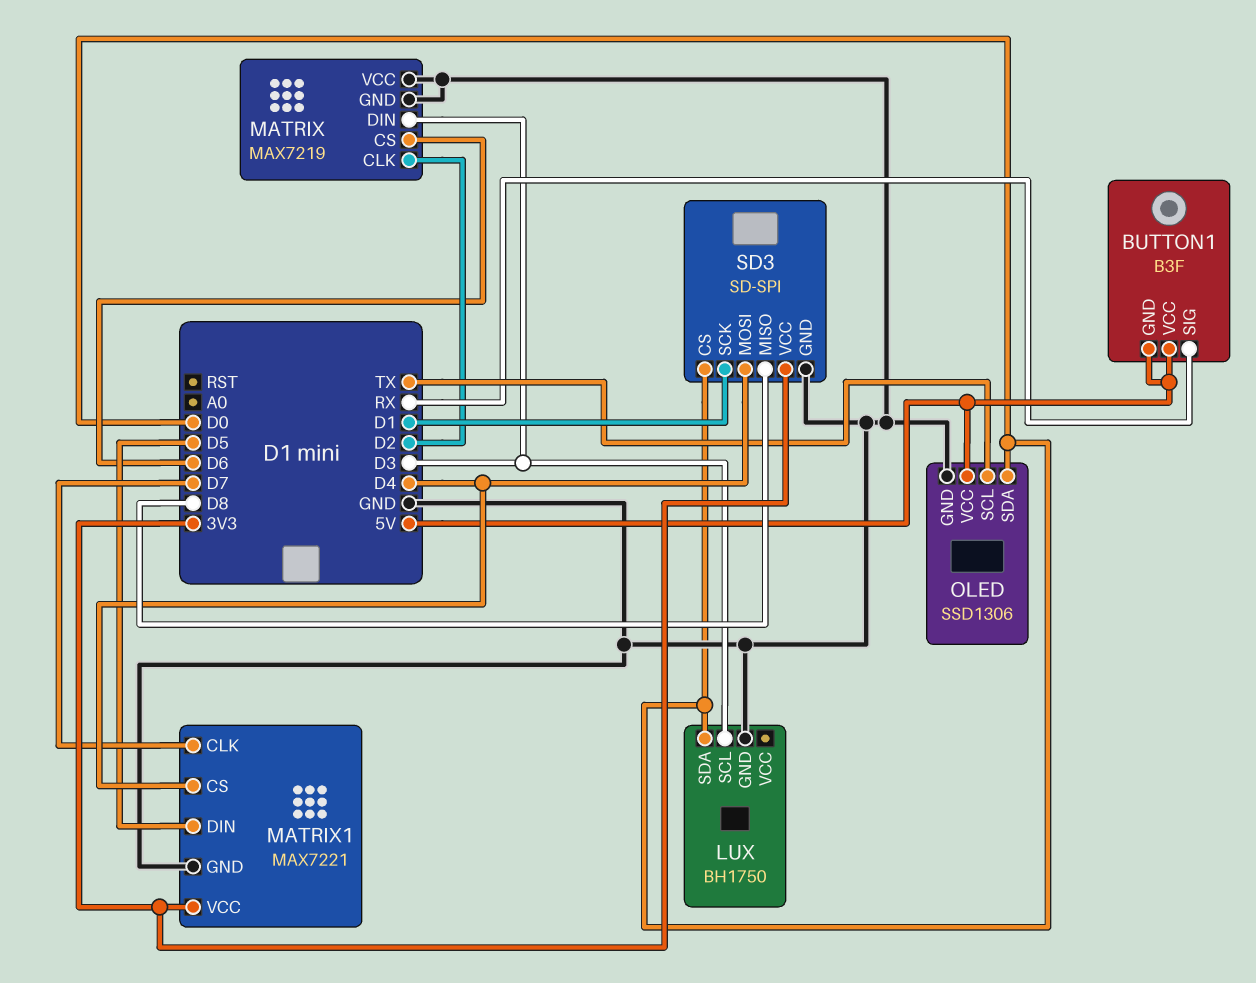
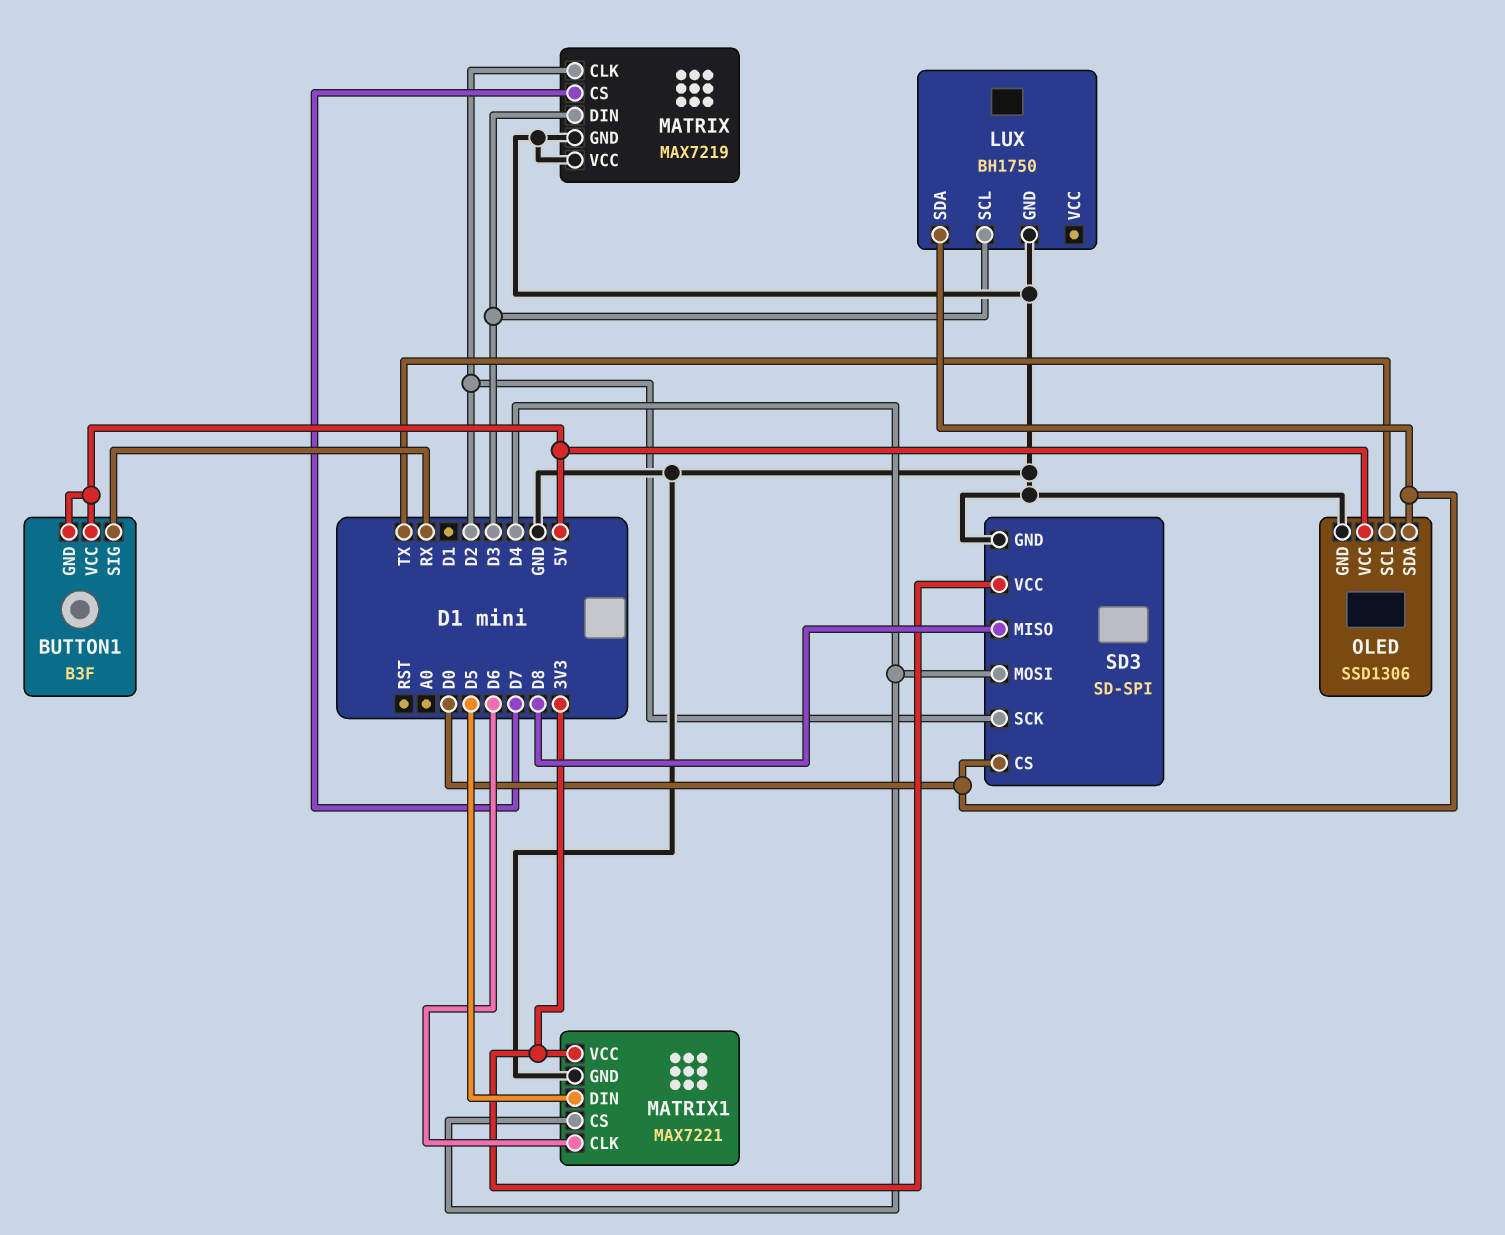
MATRIX pin CS: D6 -> D7
MATRIX1 pin CLK: D7 -> D6
SD3 pin SCK: D1 -> D2

